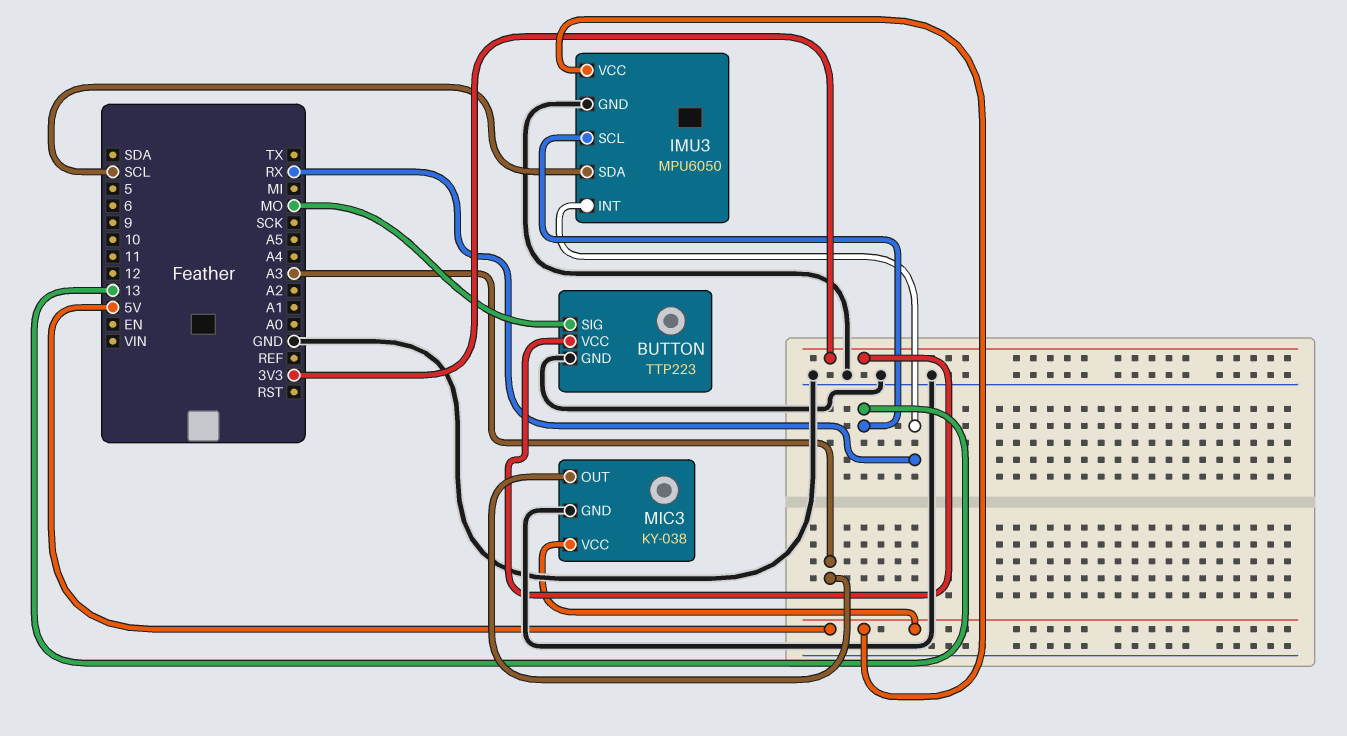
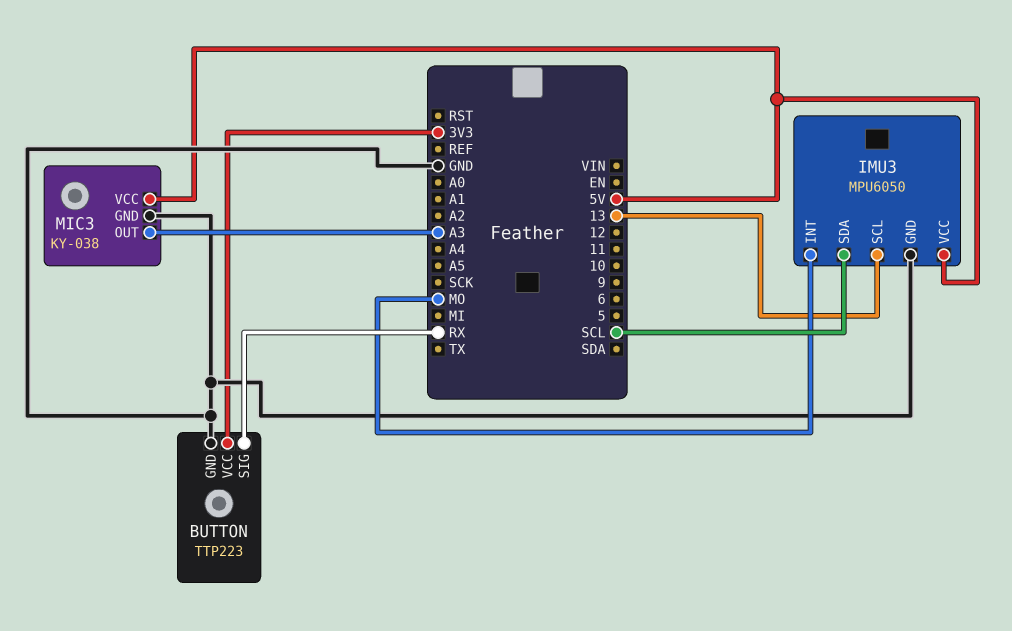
BUTTON pin SIG: MO -> RX
IMU3 pin INT: RX -> MO

